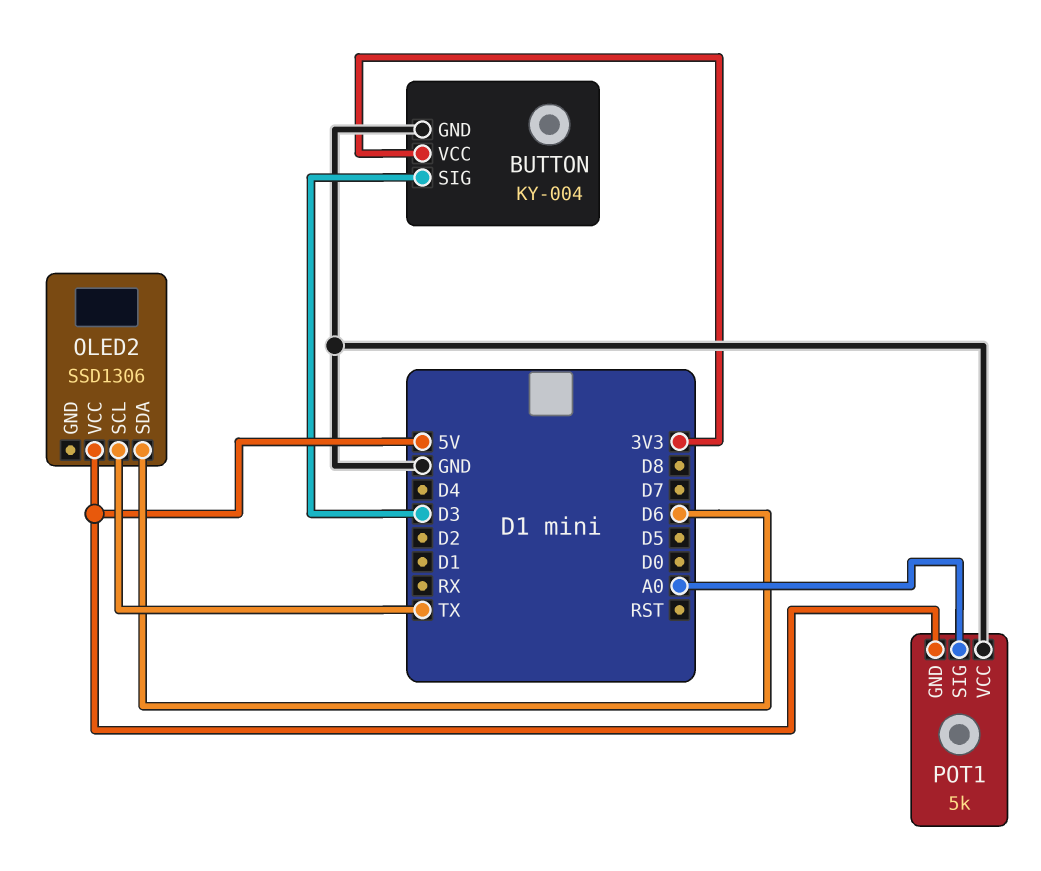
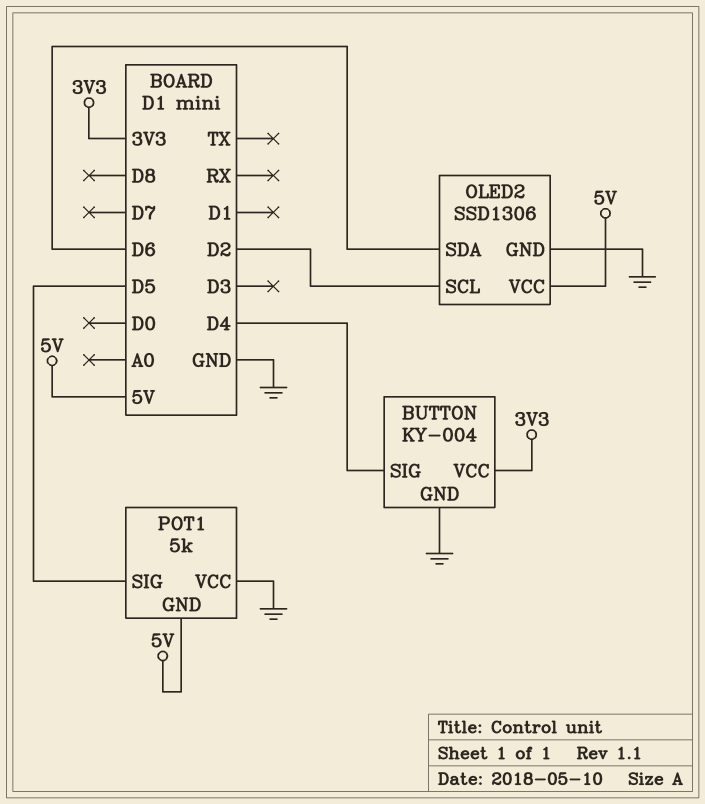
BUTTON pin SIG: D3 -> D4
OLED2 pin GND: none -> GND
OLED2 pin SCL: TX -> D2
POT1 pin SIG: A0 -> D5

